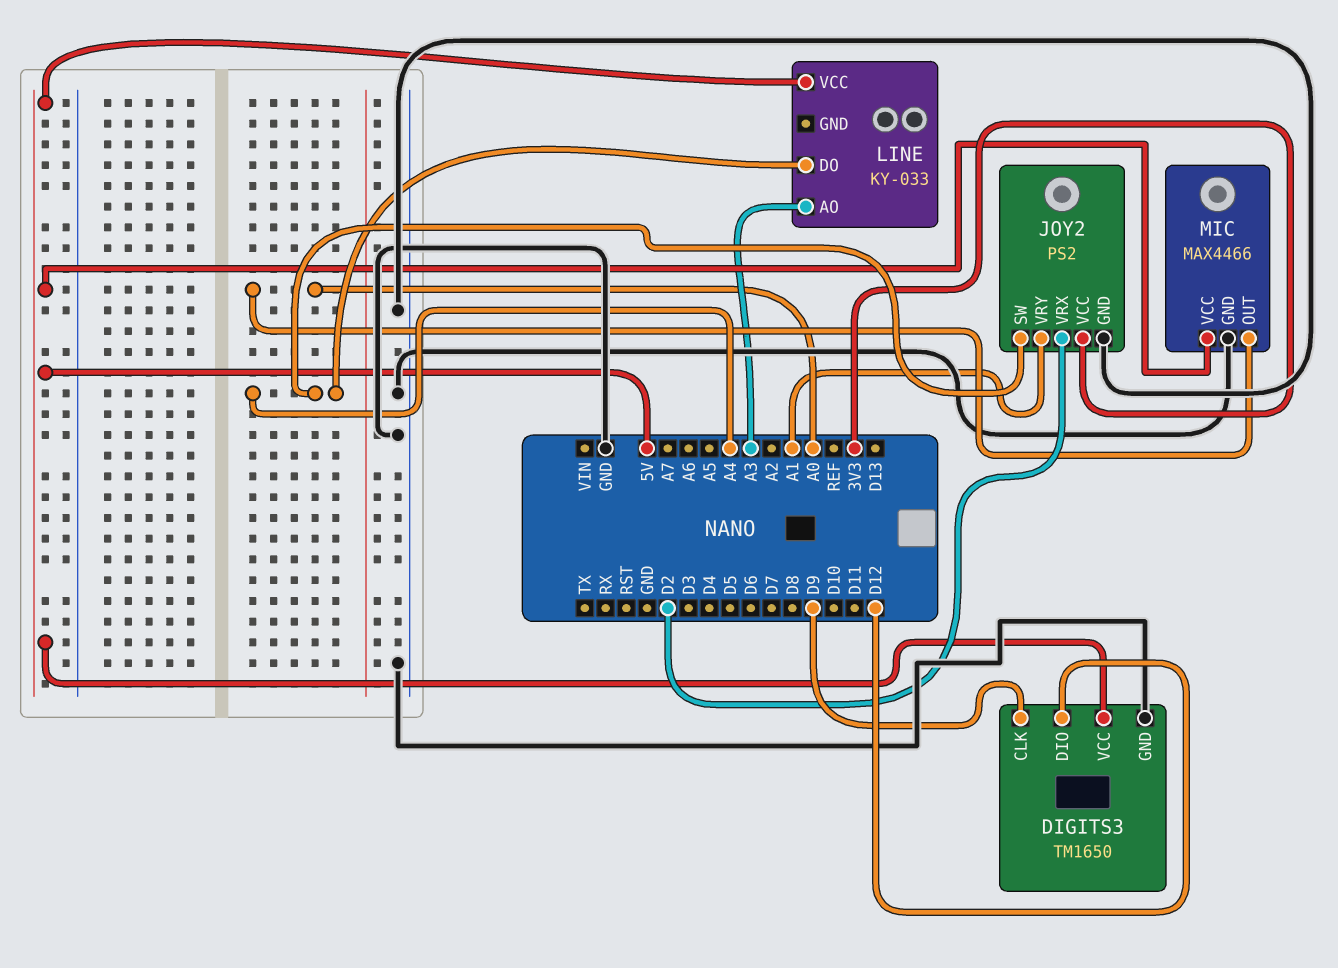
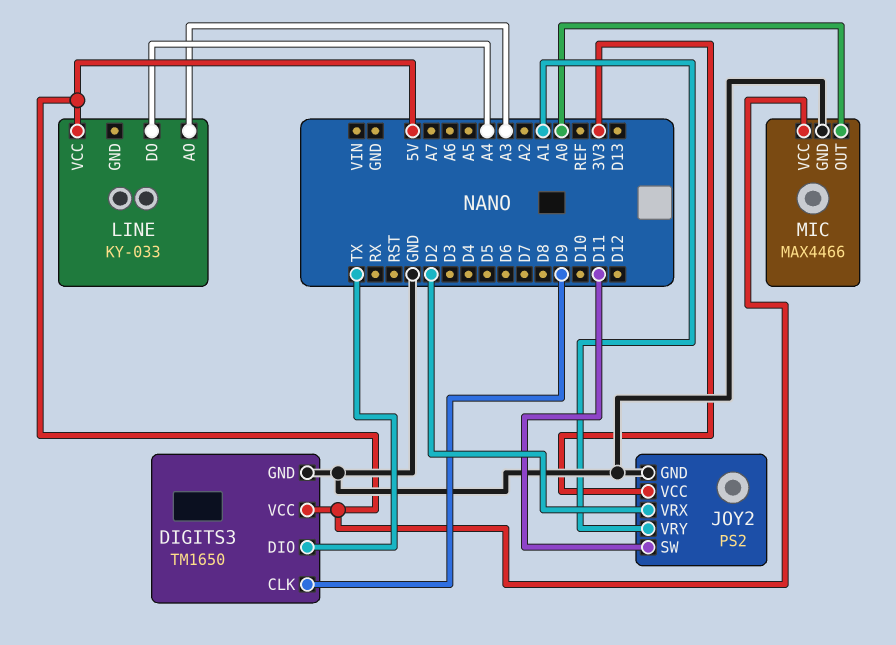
DIGITS3 pin DIO: D12 -> TX
JOY2 pin SW: A4 -> D11

